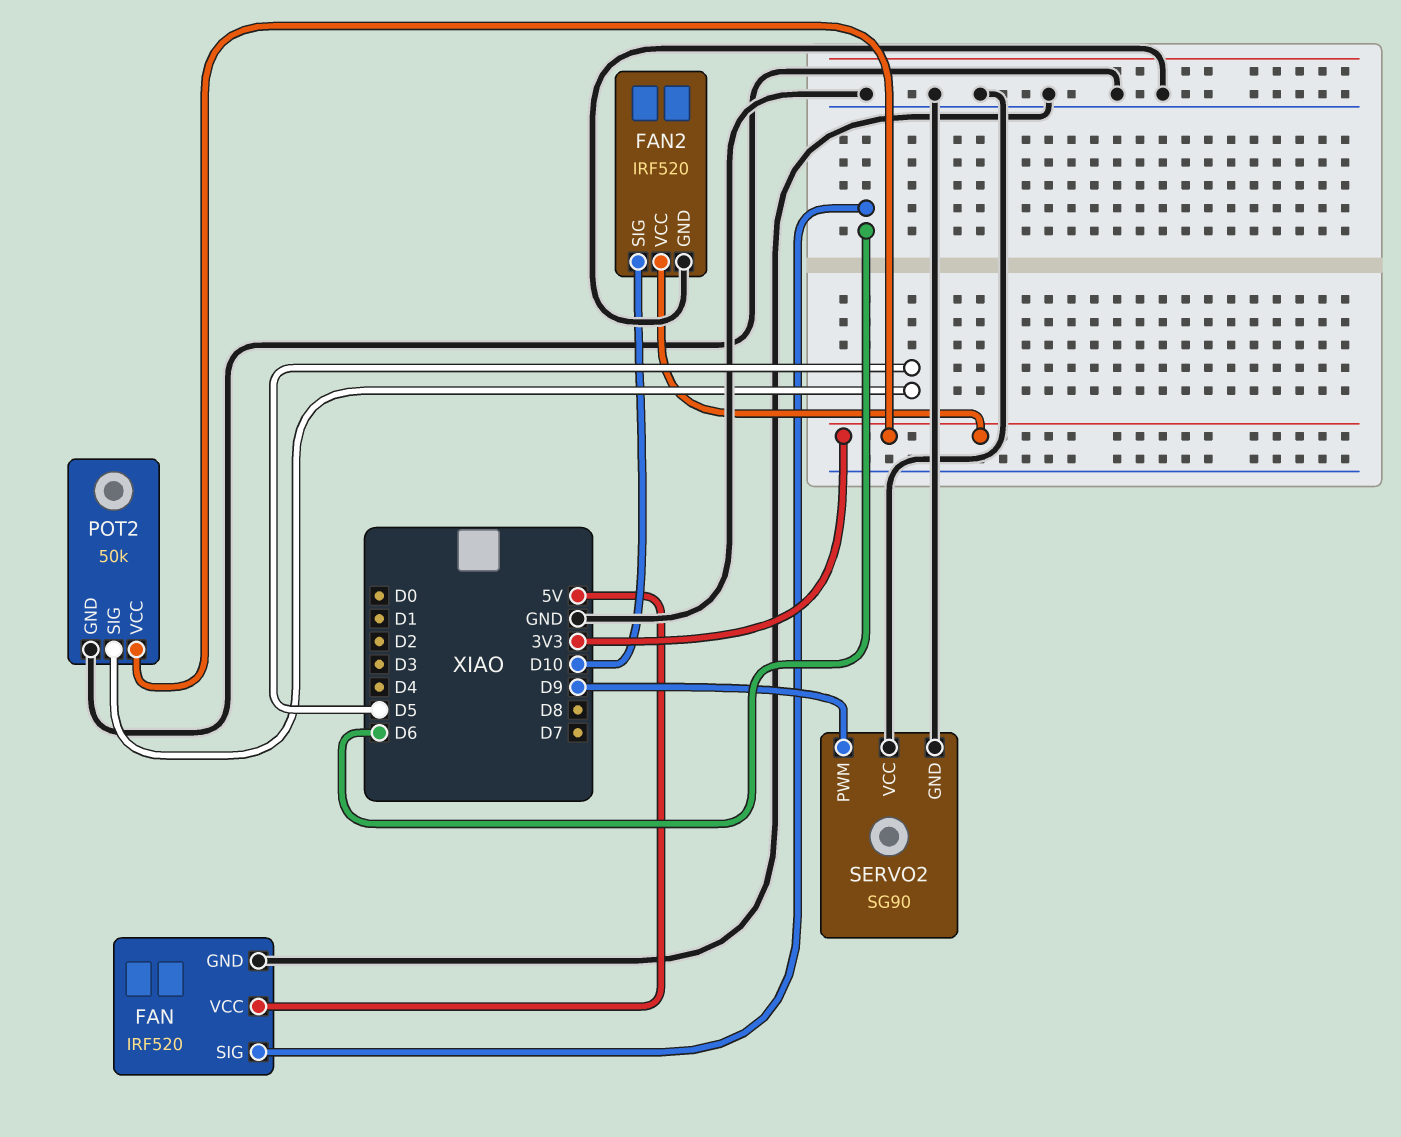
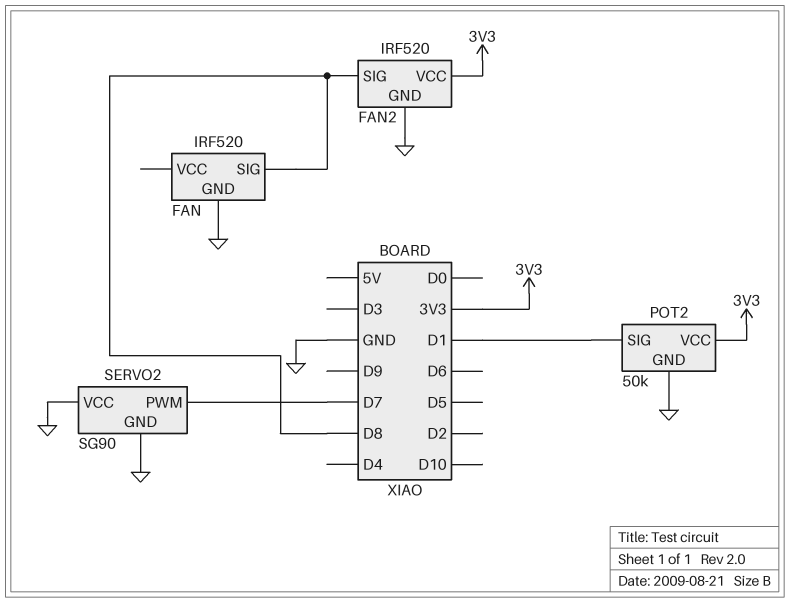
FAN pin SIG: D6 -> D8
FAN pin VCC: 5V -> none
FAN2 pin SIG: D10 -> D8
POT2 pin SIG: D5 -> D1
SERVO2 pin PWM: D9 -> D7

